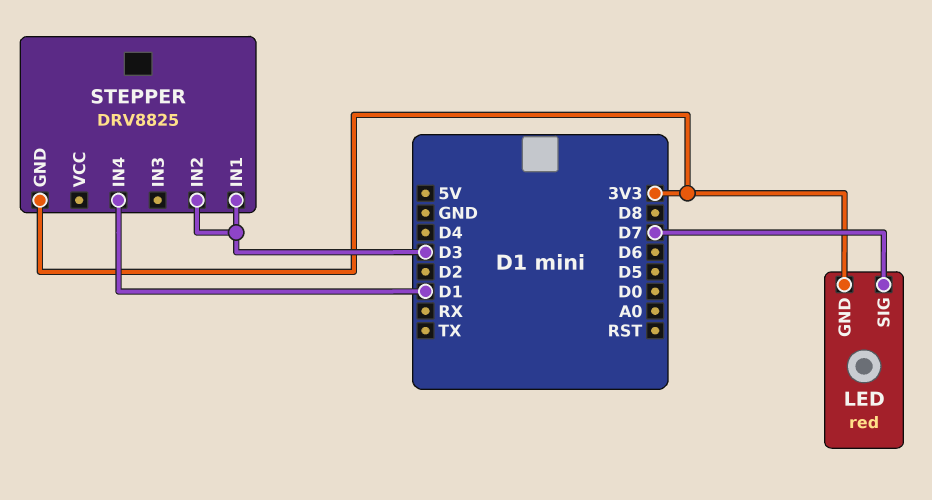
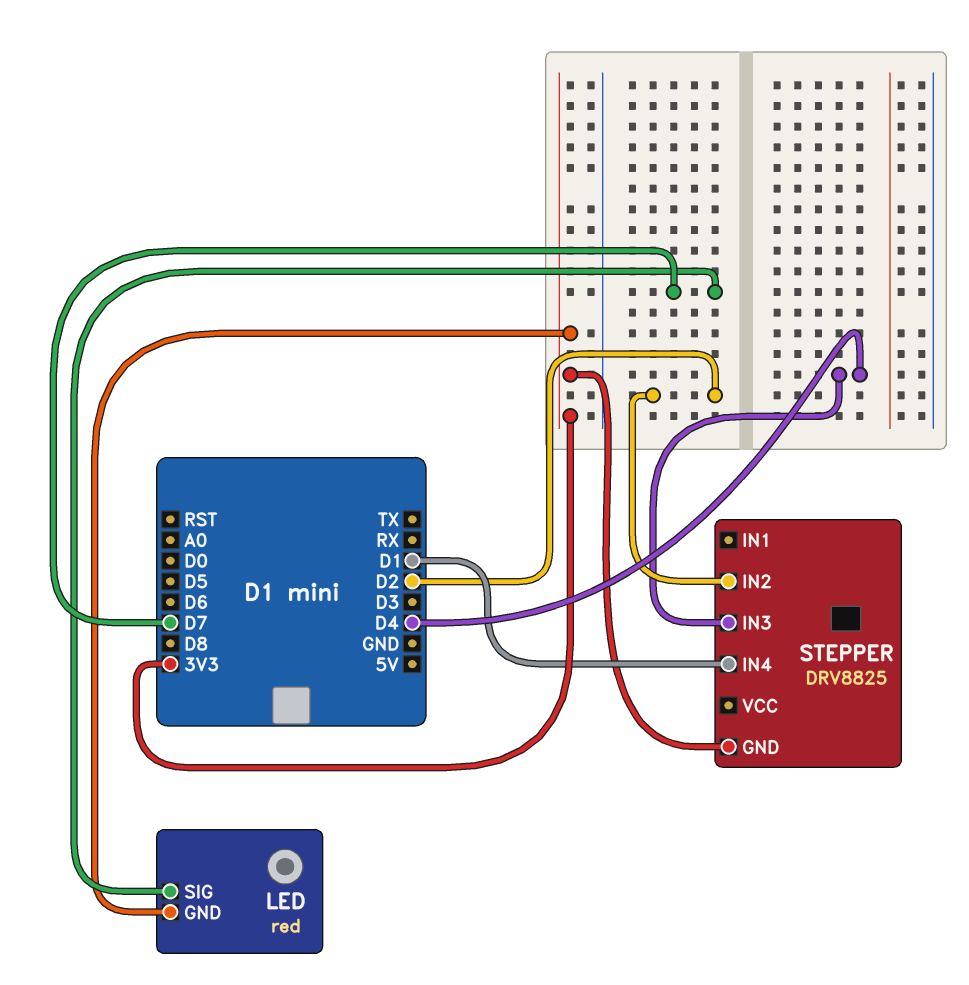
STEPPER pin IN1: D3 -> none
STEPPER pin IN2: D3 -> D2
STEPPER pin IN3: none -> D4

